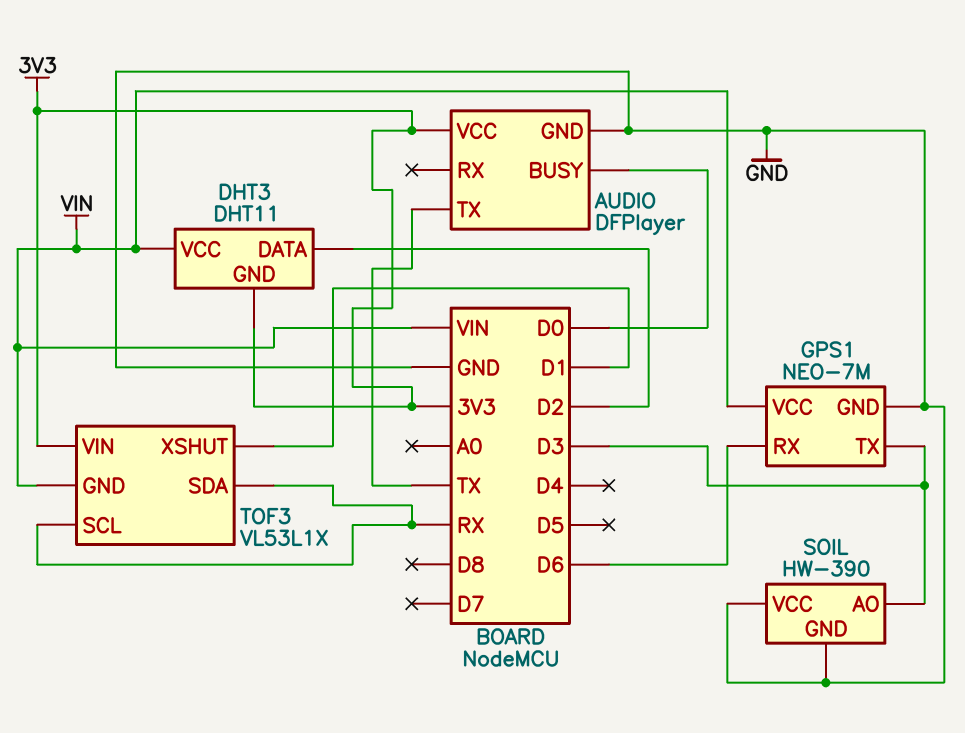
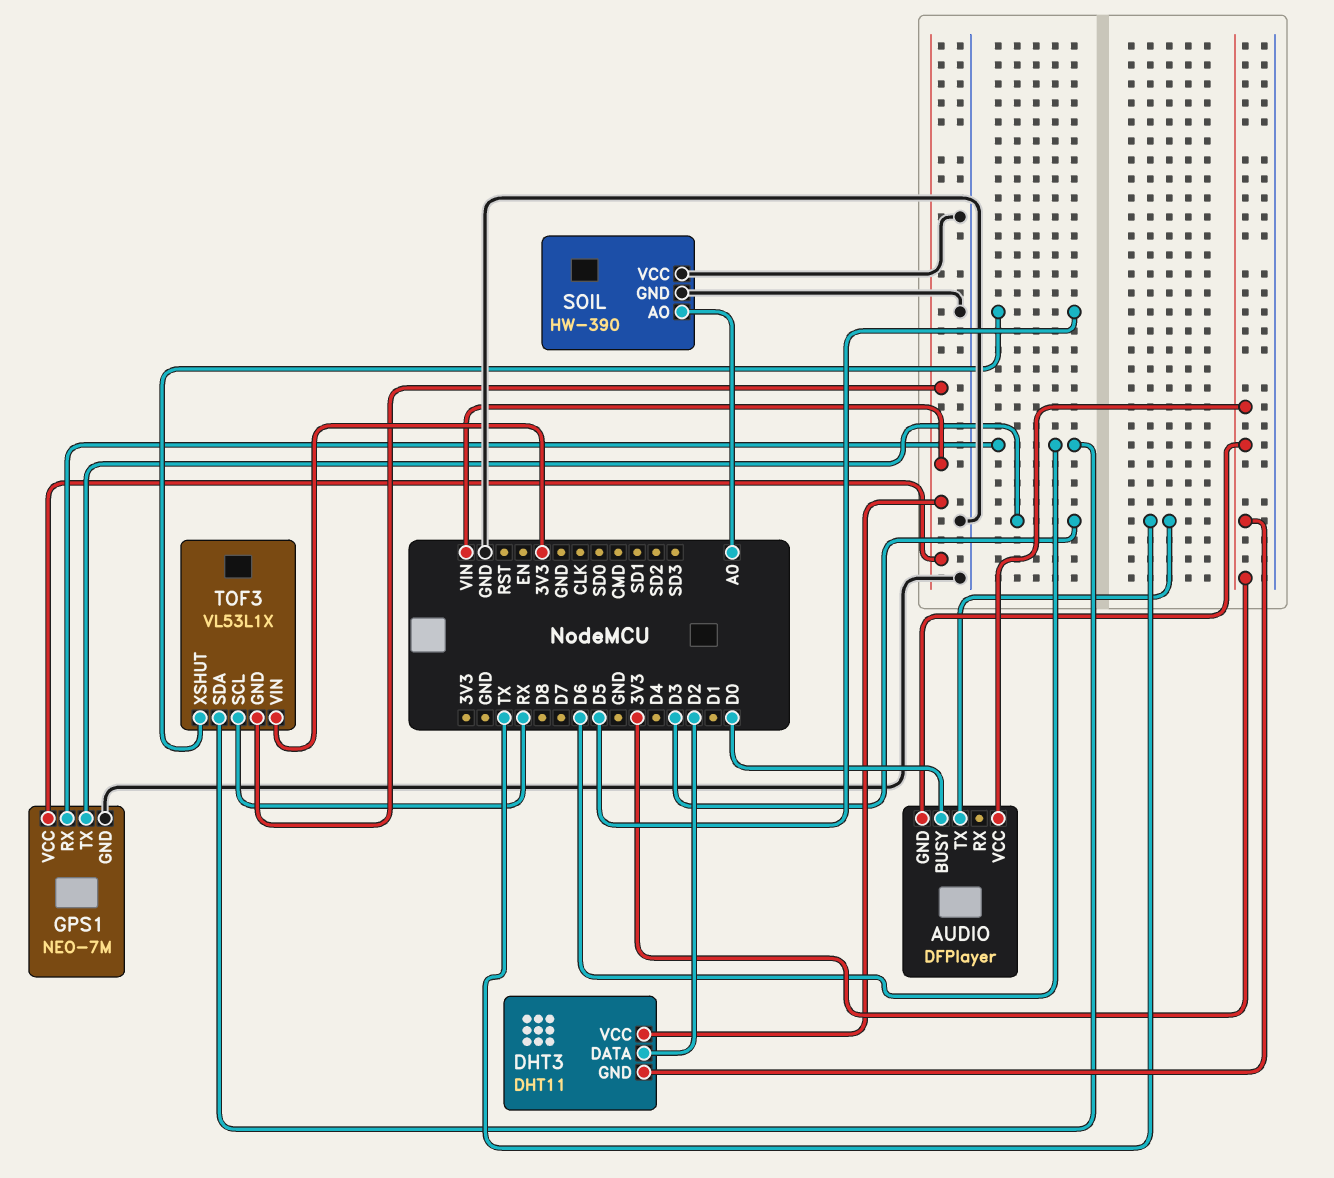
AUDIO pin GND: GND -> 3V3
SOIL pin AO: D3 -> A0
TOF3 pin SDA: RX -> D6
TOF3 pin XSHUT: D1 -> D5

